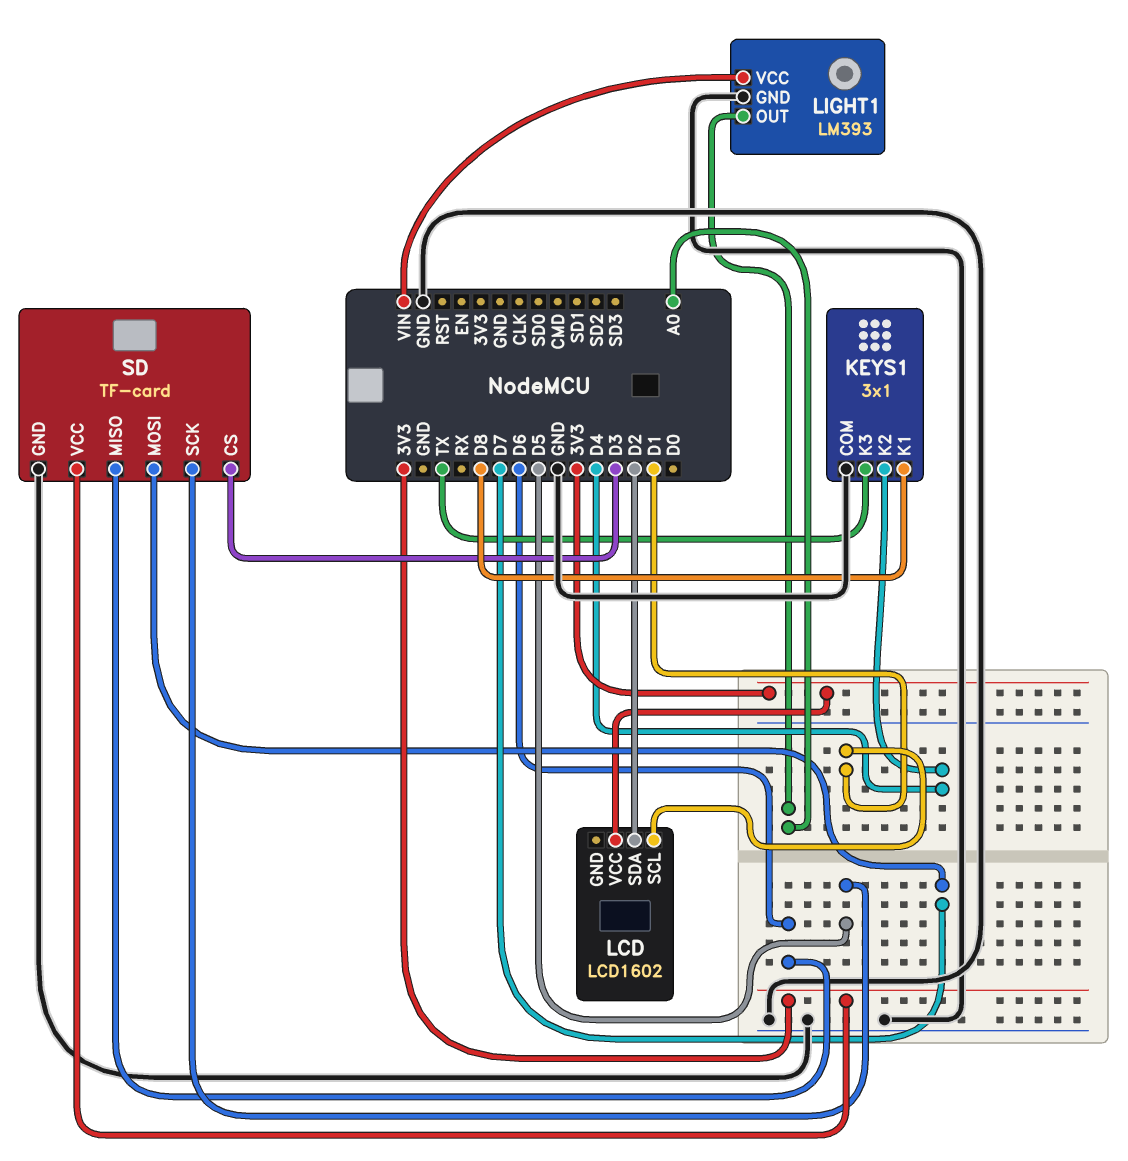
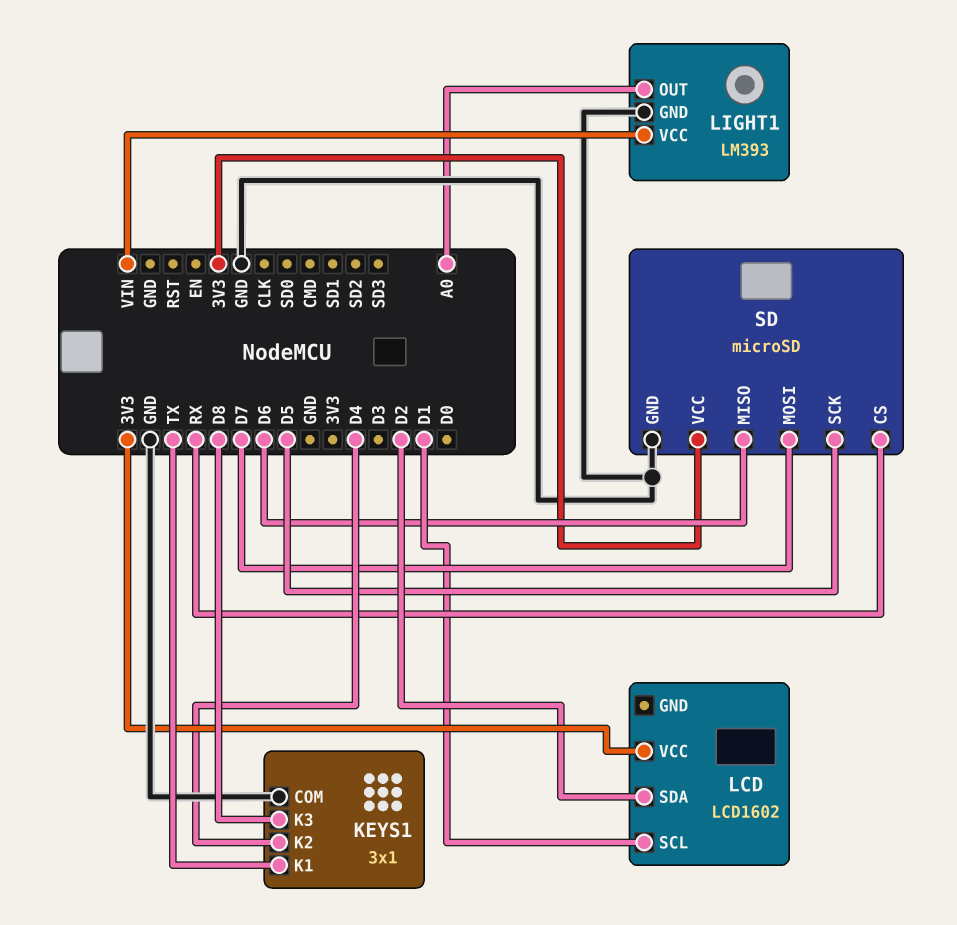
KEYS1 pin K1: D8 -> TX
KEYS1 pin K3: TX -> D8
SD: TF-card -> microSD
SD pin CS: D3 -> RX

